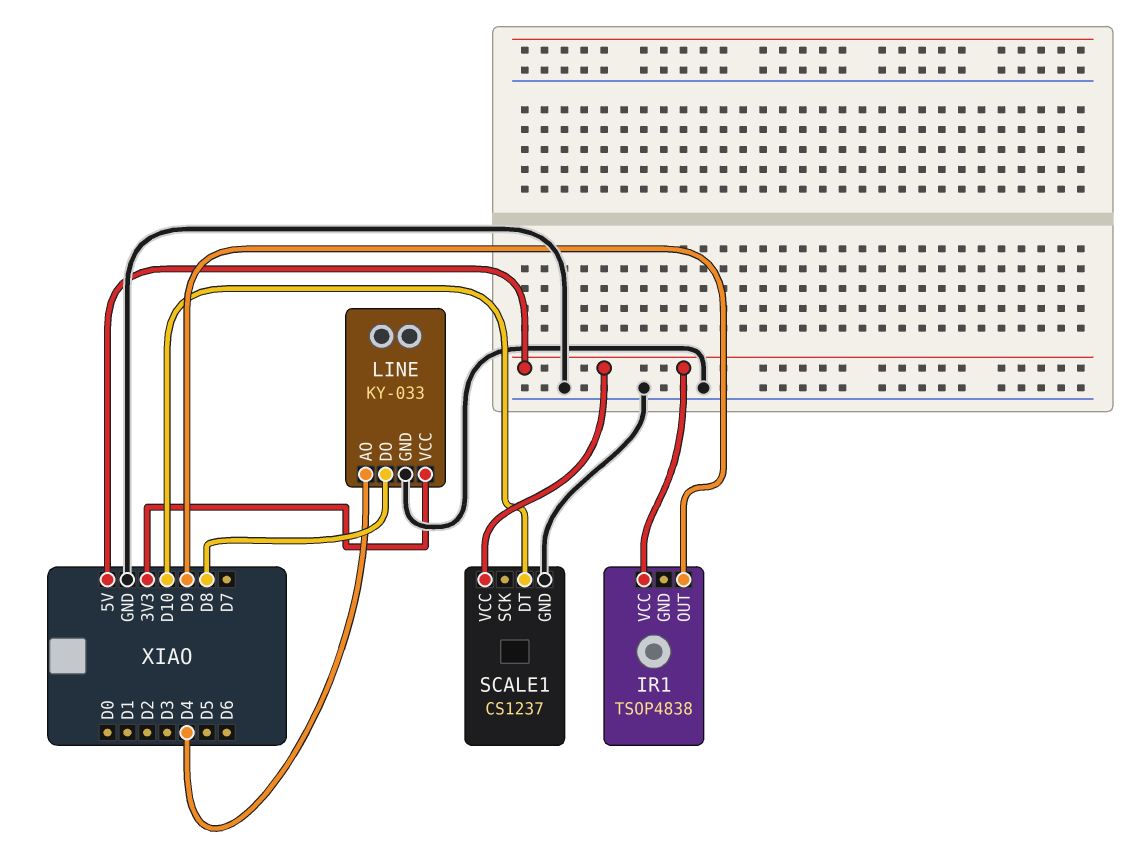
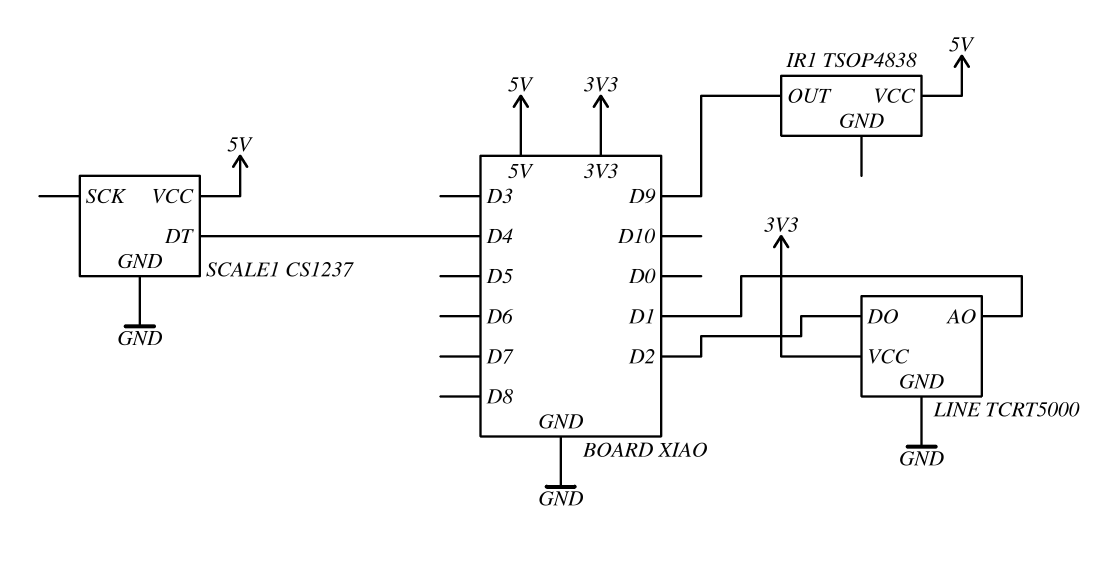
LINE: KY-033 -> TCRT5000
LINE pin AO: D4 -> D1
LINE pin DO: D8 -> D2
SCALE1 pin DT: D10 -> D4

